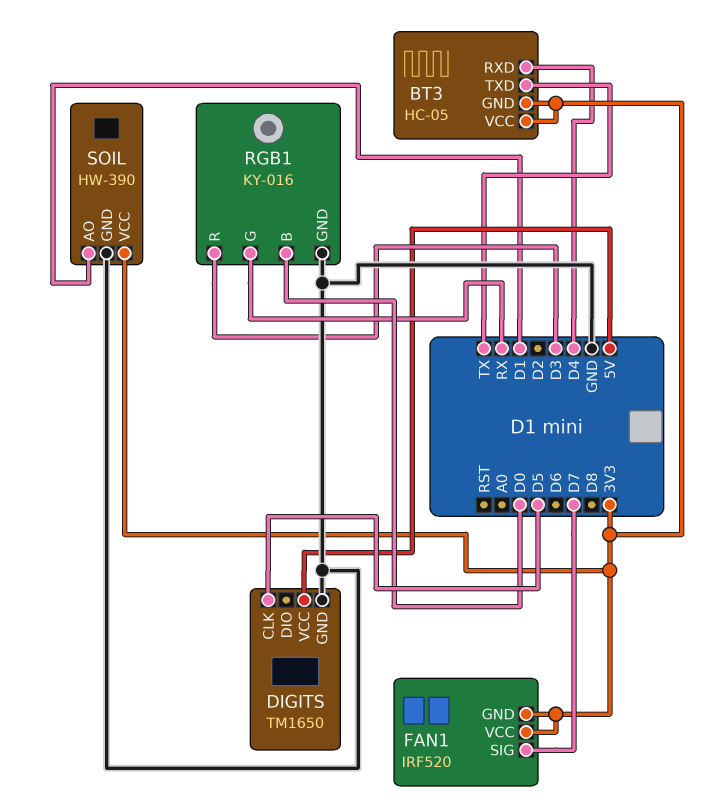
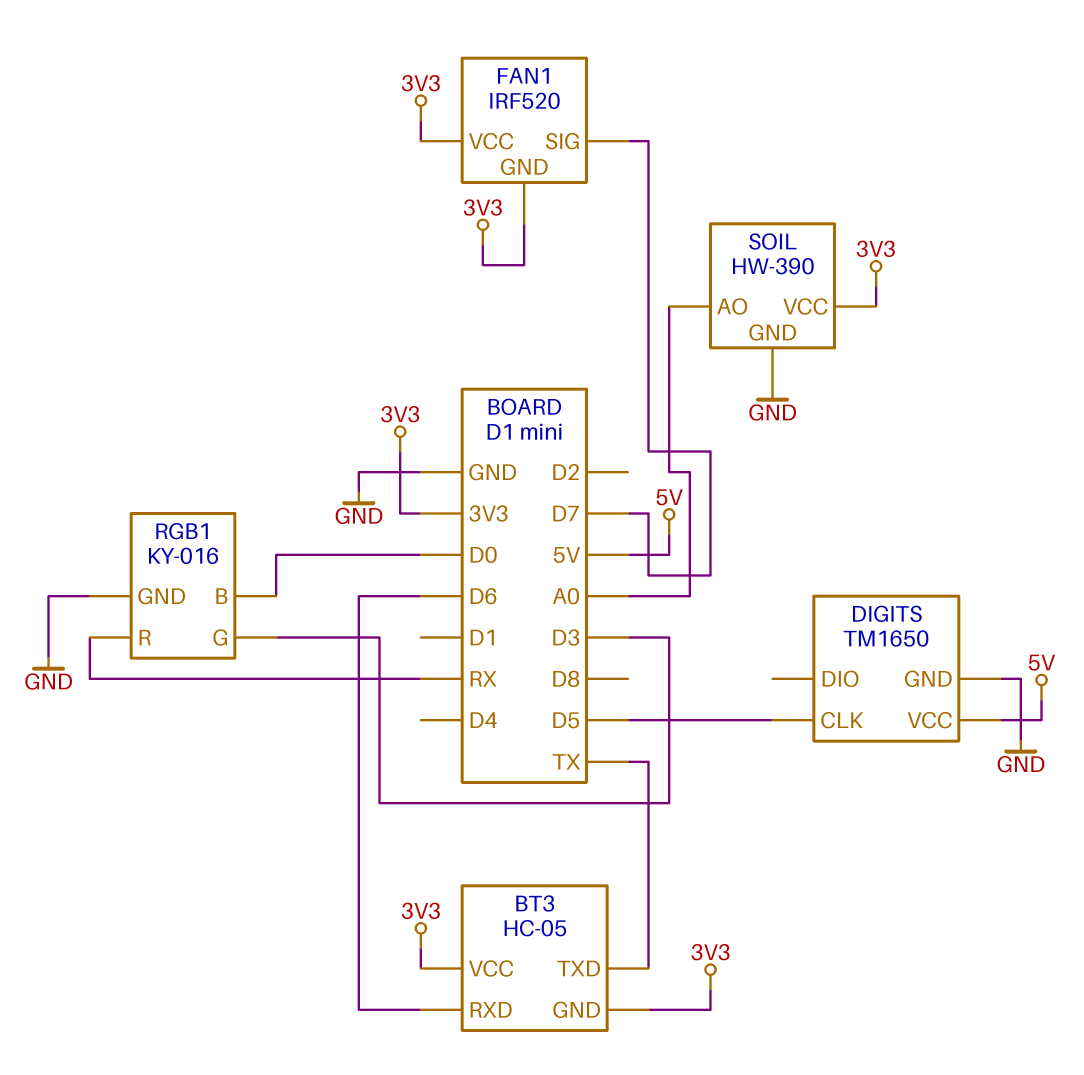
BT3 pin RXD: D4 -> D6
RGB1 pin G: RX -> D3
RGB1 pin R: D3 -> RX
SOIL pin AO: D1 -> A0

